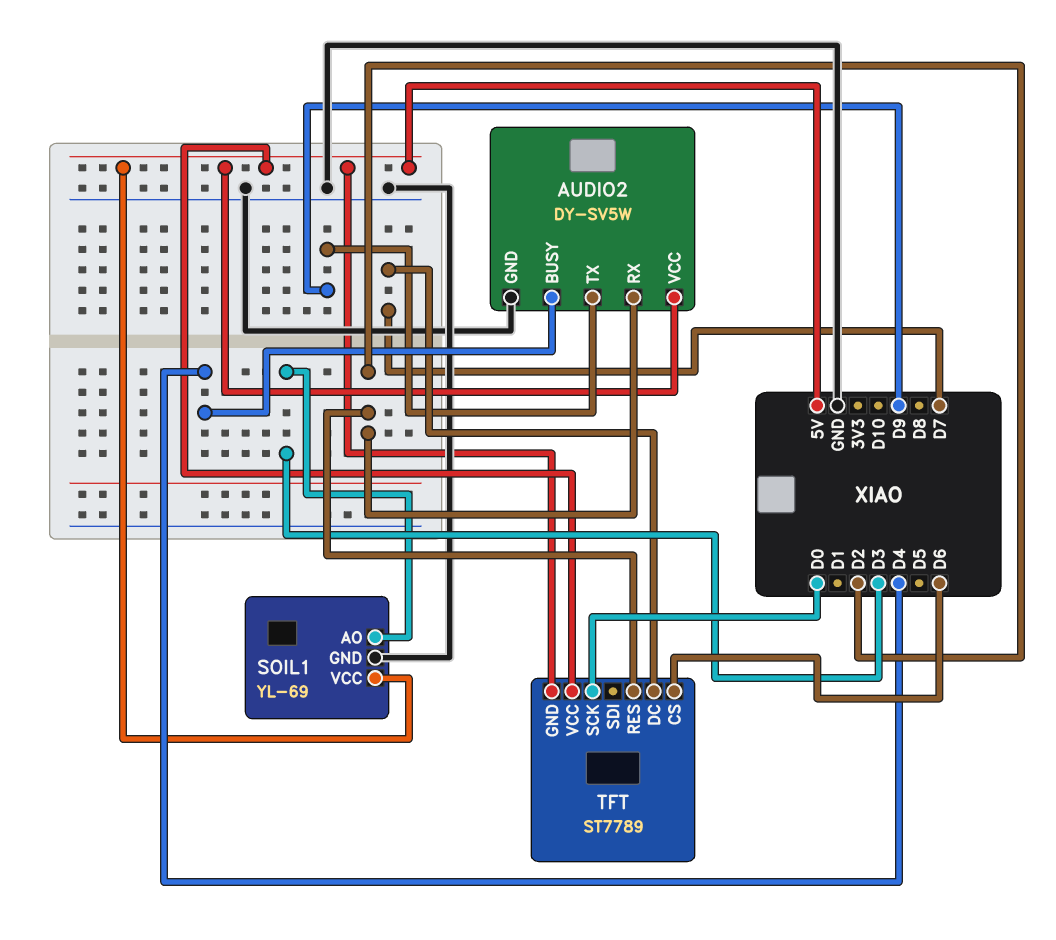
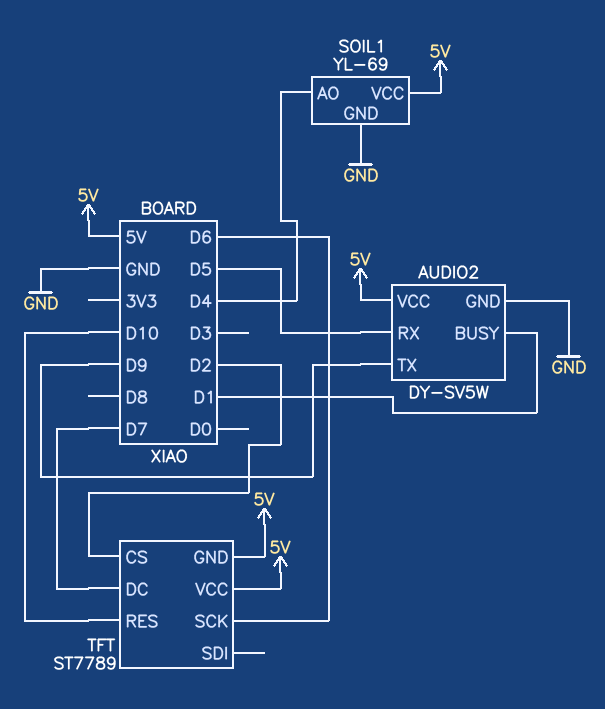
AUDIO2 pin BUSY: D4 -> D1
AUDIO2 pin RX: D2 -> D5
SOIL1 pin AO: D3 -> D4
TFT pin CS: D6 -> D2
TFT pin RES: D2 -> D10
TFT pin SCK: D0 -> D6

